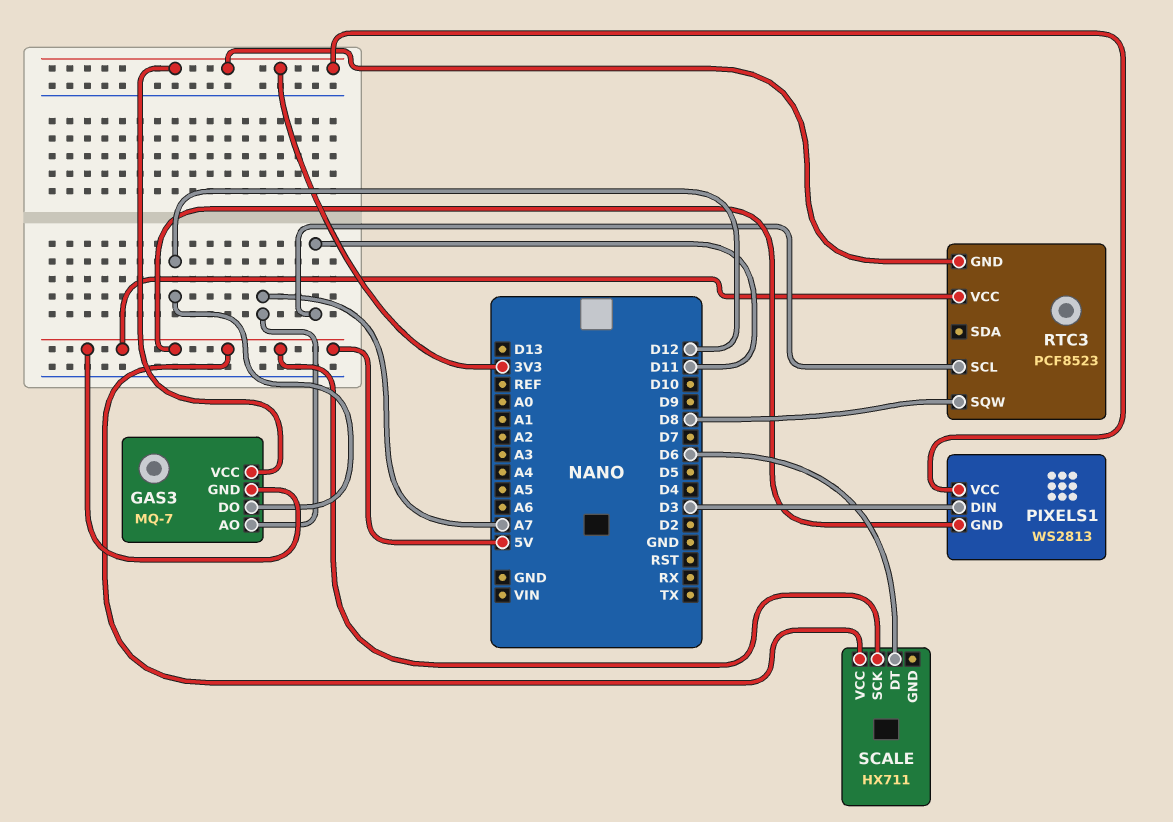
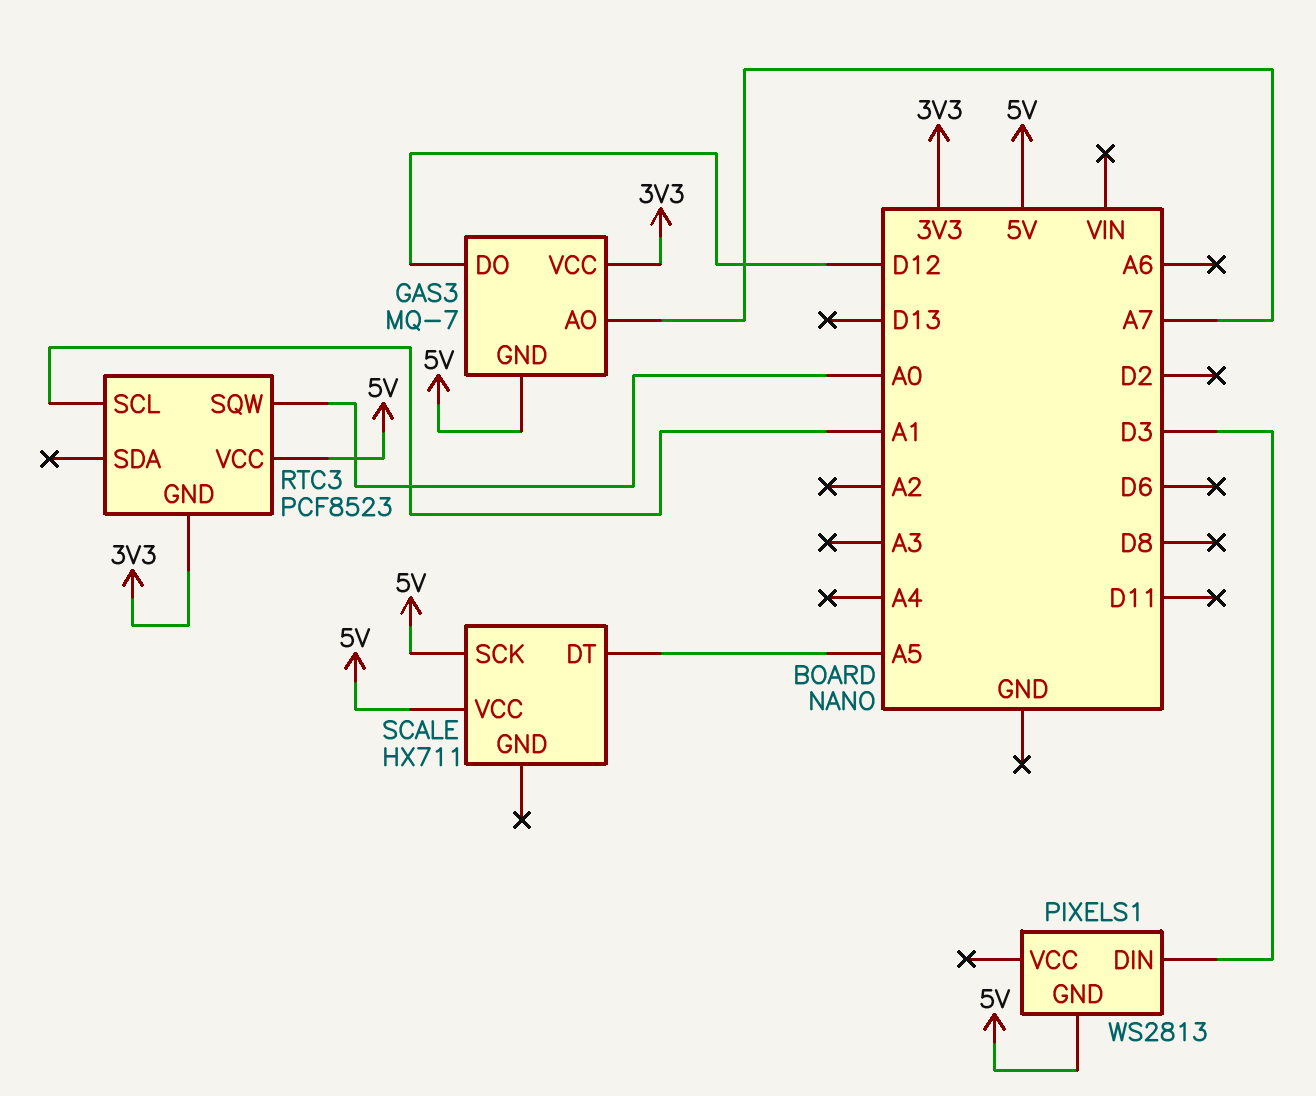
PIXELS1 pin VCC: 3V3 -> none
RTC3 pin SCL: D11 -> A1
RTC3 pin SQW: D8 -> A0
SCALE pin DT: D6 -> A5

